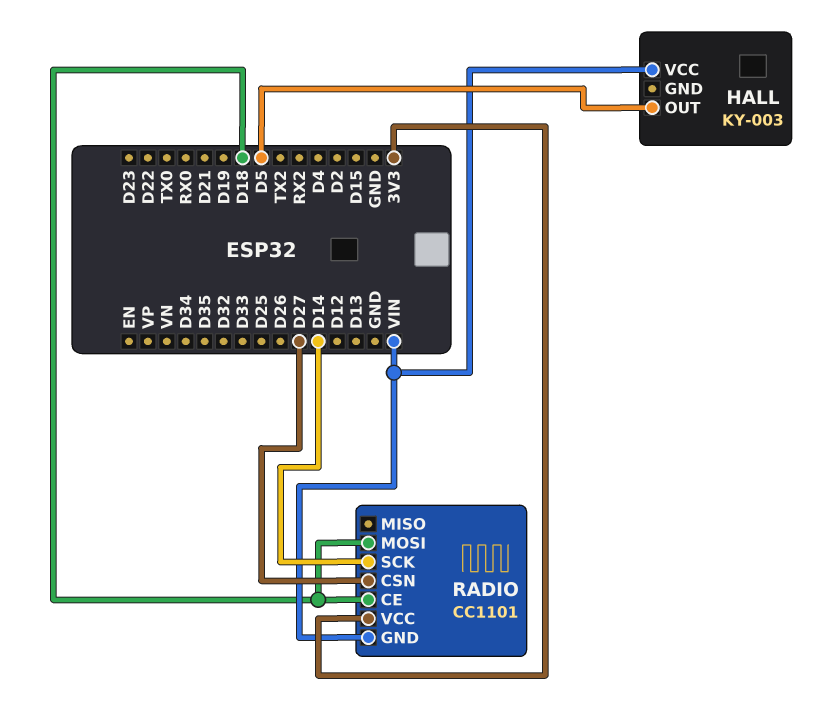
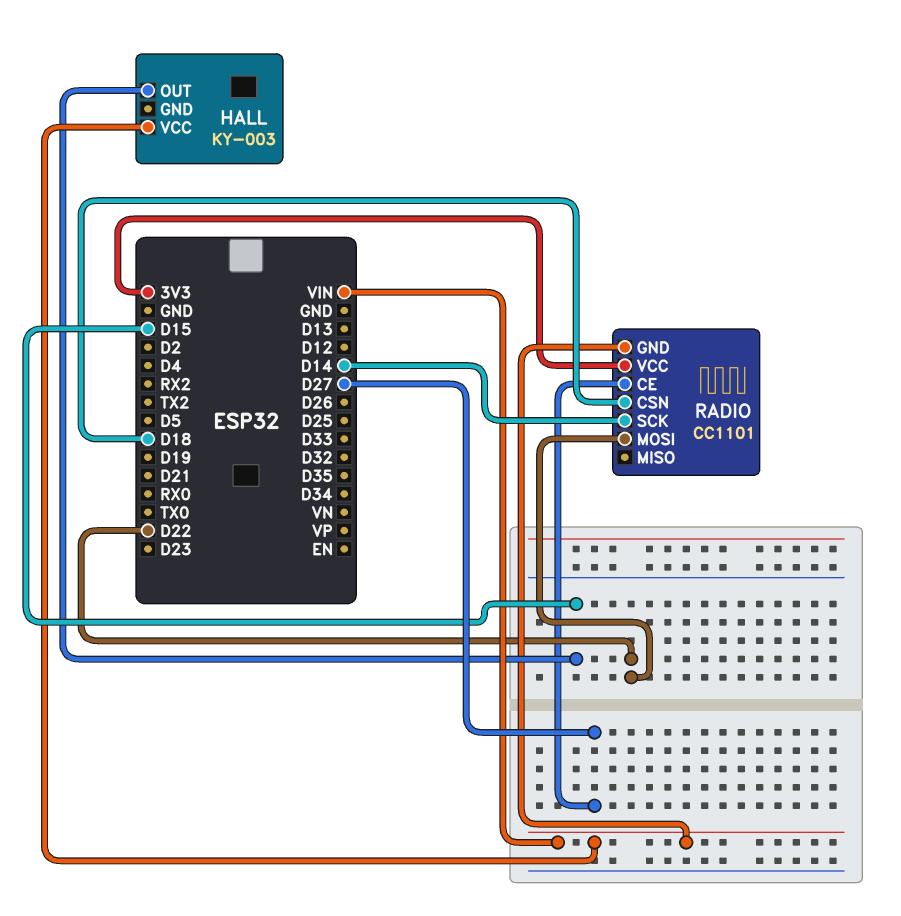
HALL pin OUT: D5 -> D15
RADIO pin CE: D18 -> D27
RADIO pin CSN: D27 -> D18
RADIO pin MOSI: D18 -> D22

